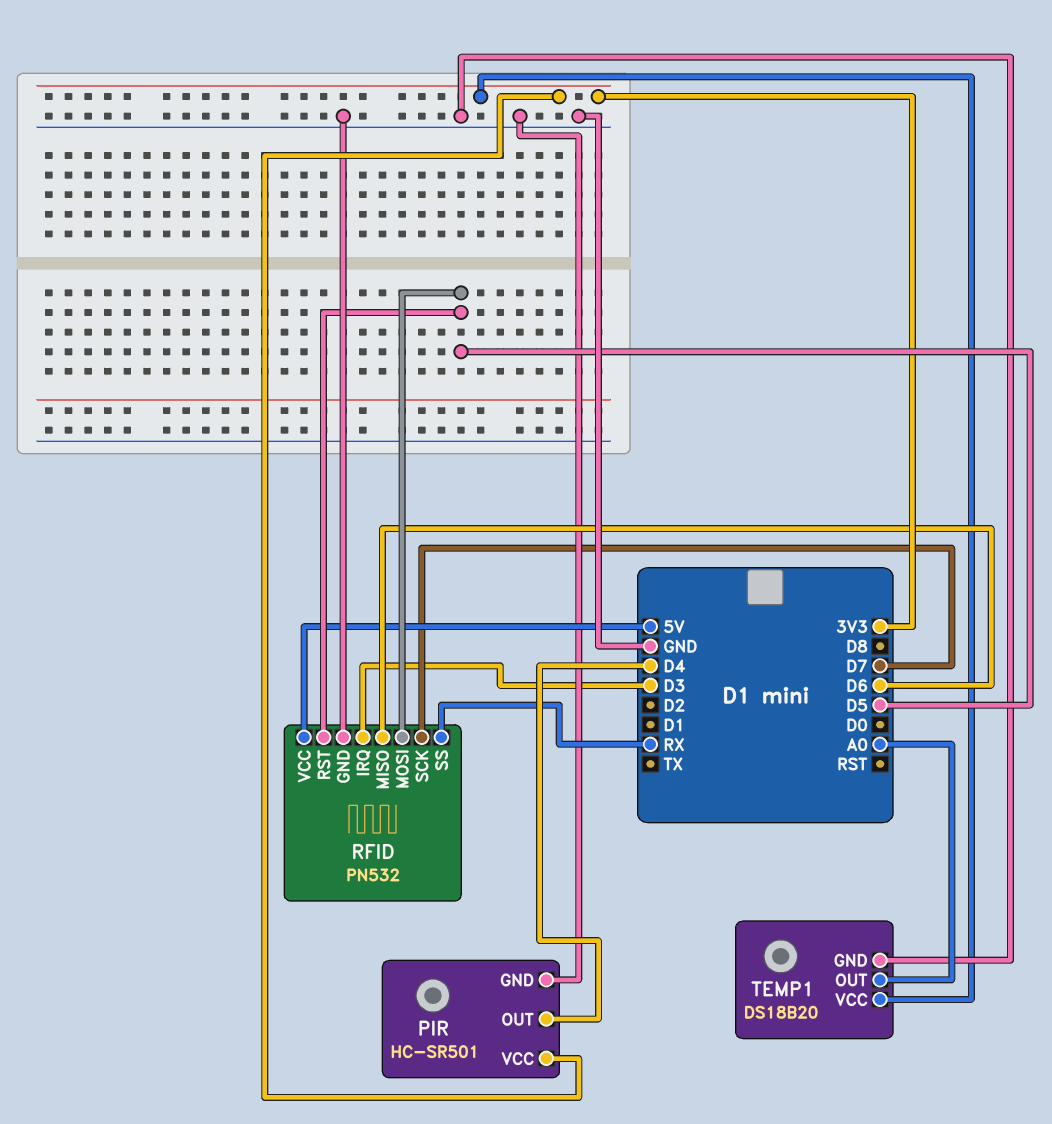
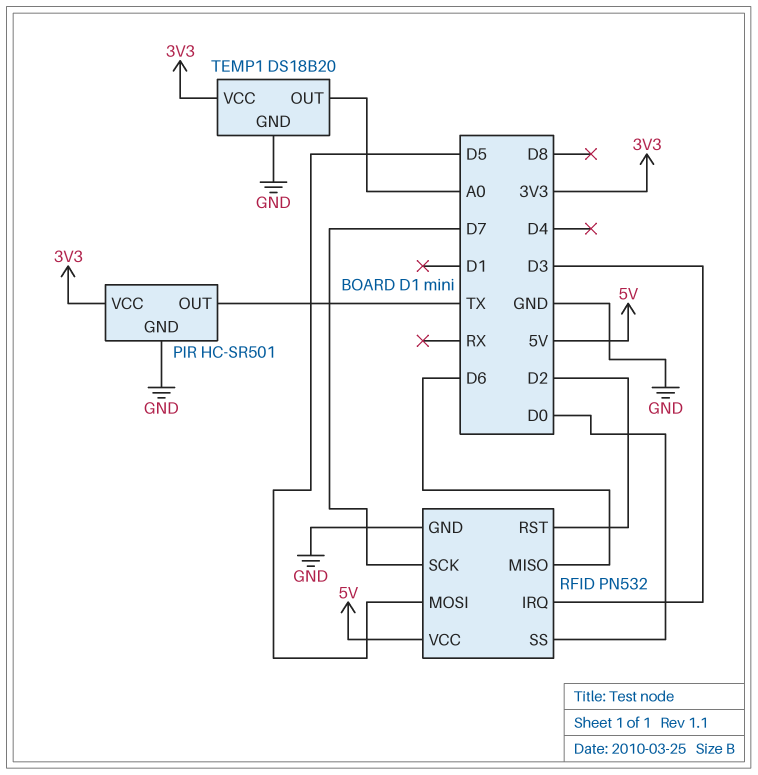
PIR pin OUT: D4 -> TX
RFID pin RST: D5 -> D2
RFID pin SS: RX -> D0

